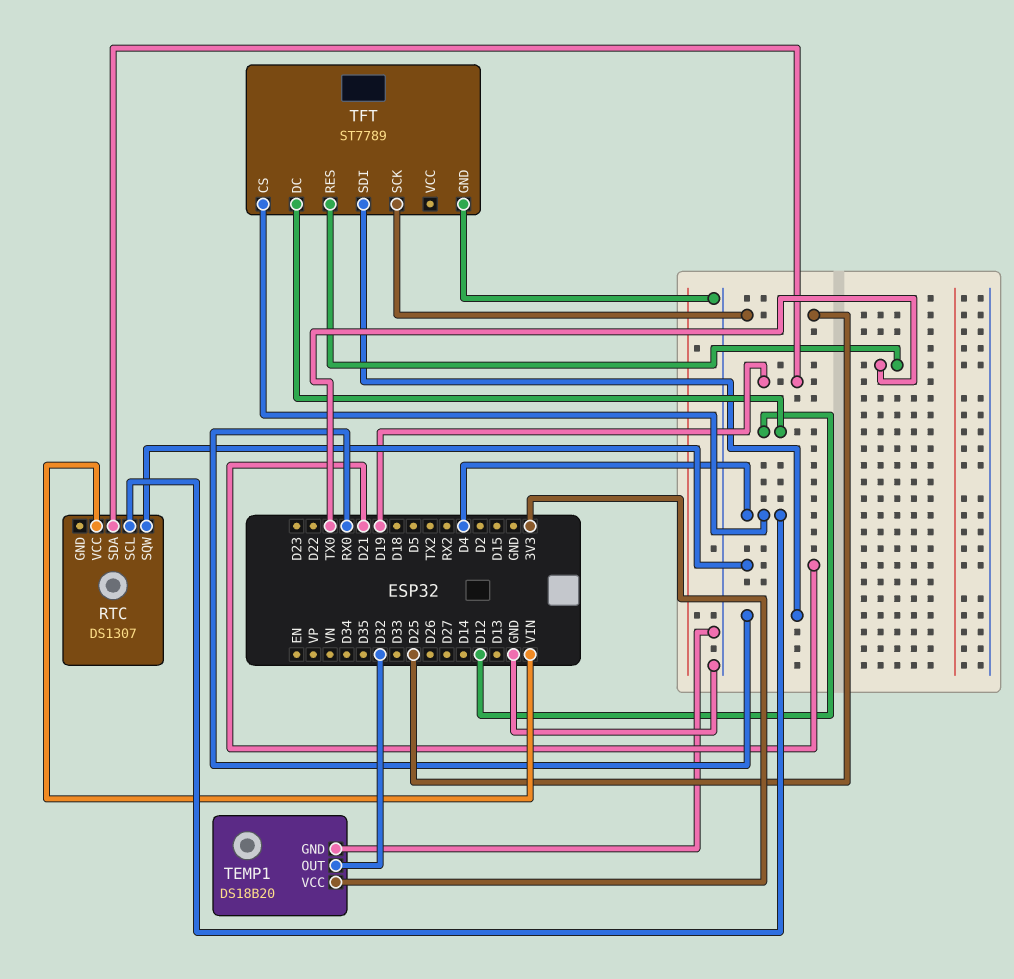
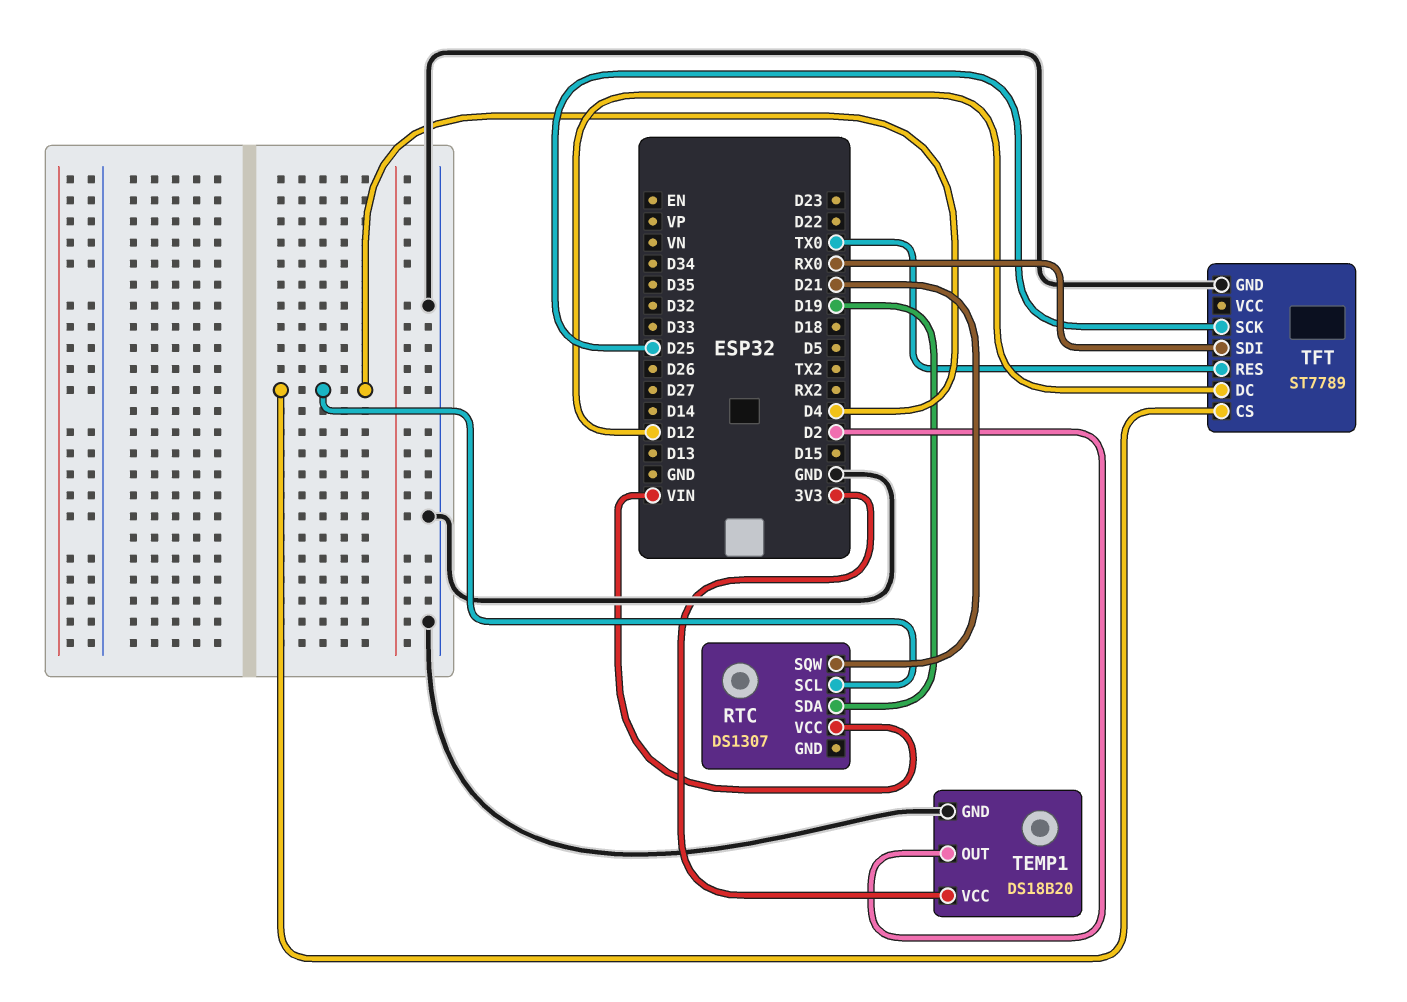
TEMP1 pin OUT: D32 -> D2

